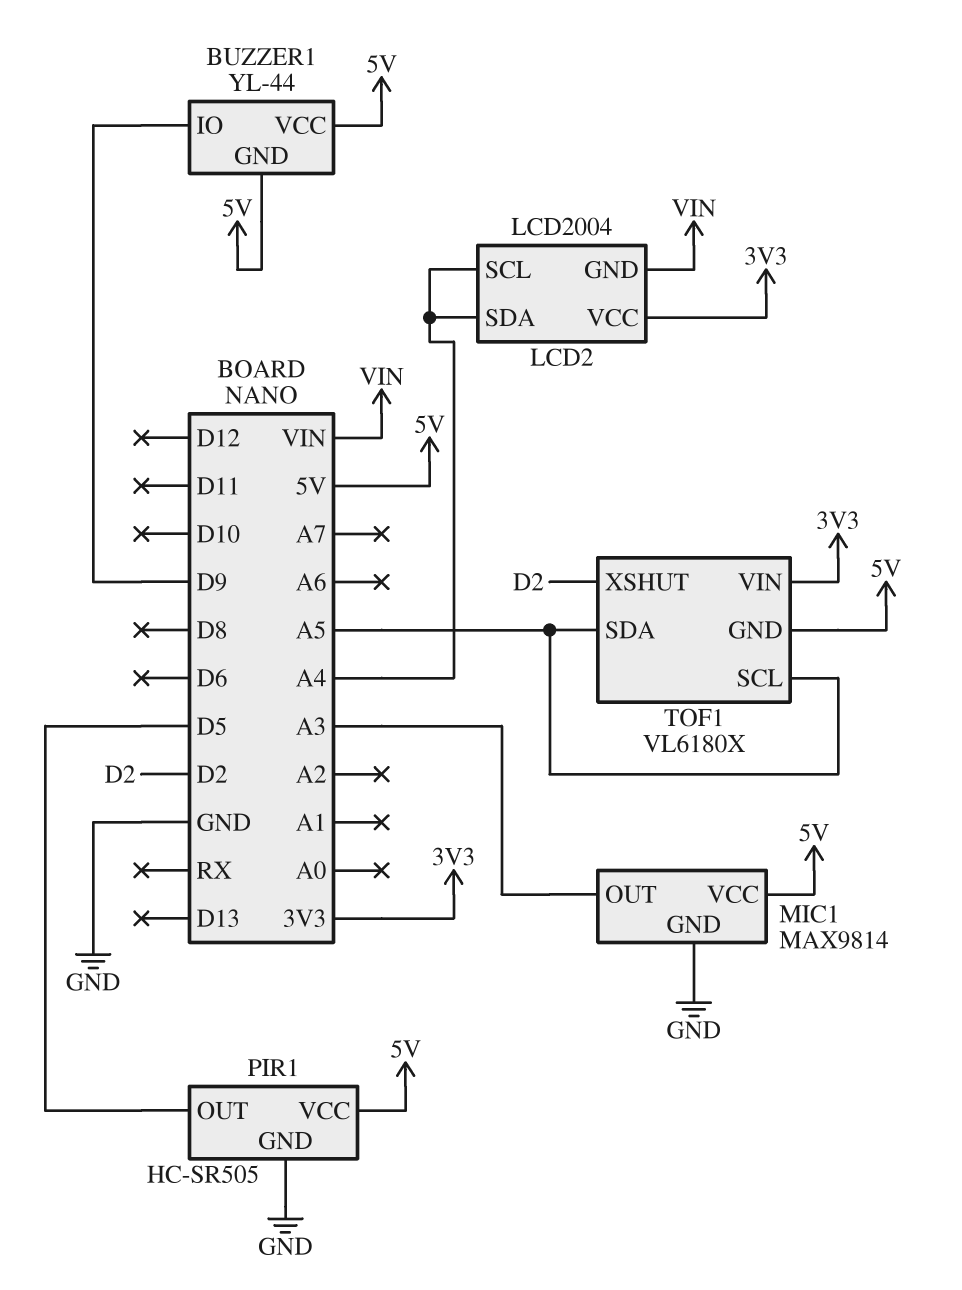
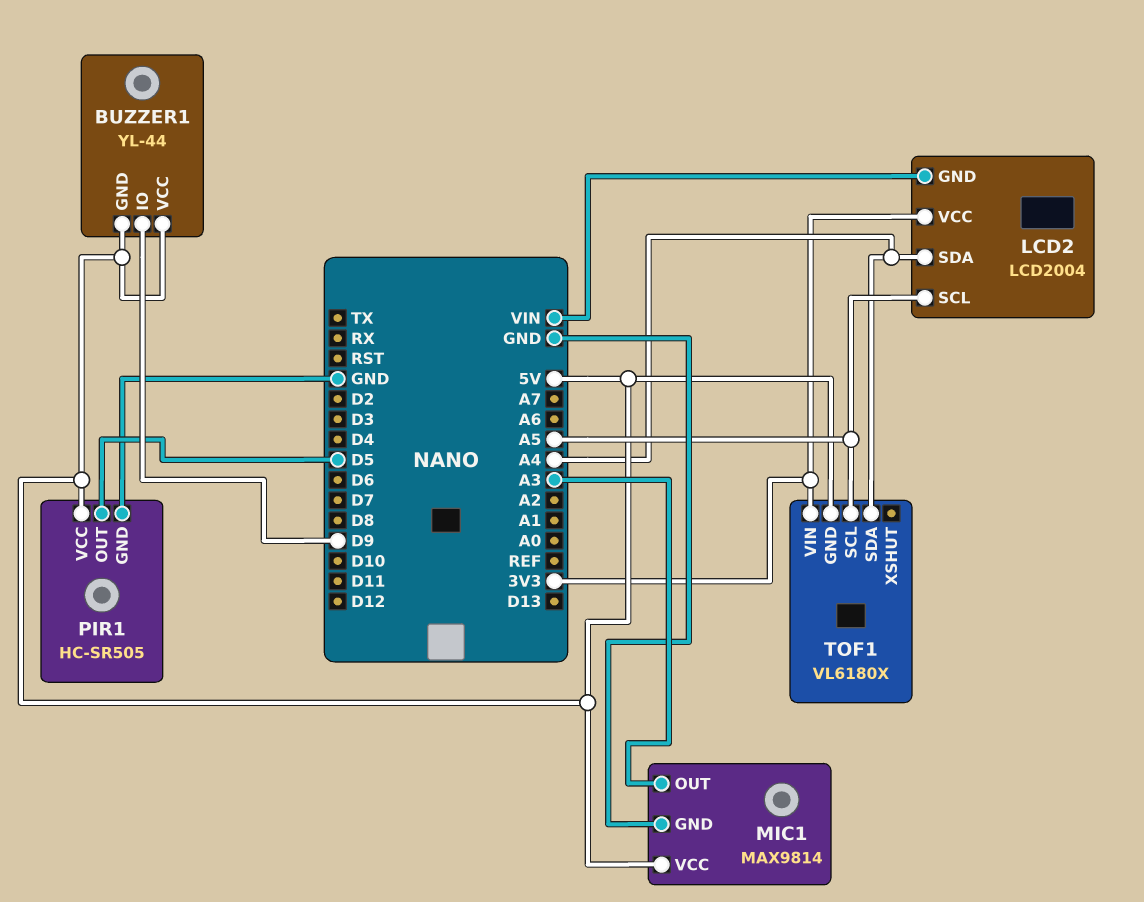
LCD2 pin SCL: A4 -> A5
TOF1 pin SDA: A5 -> A4
TOF1 pin XSHUT: D2 -> none

